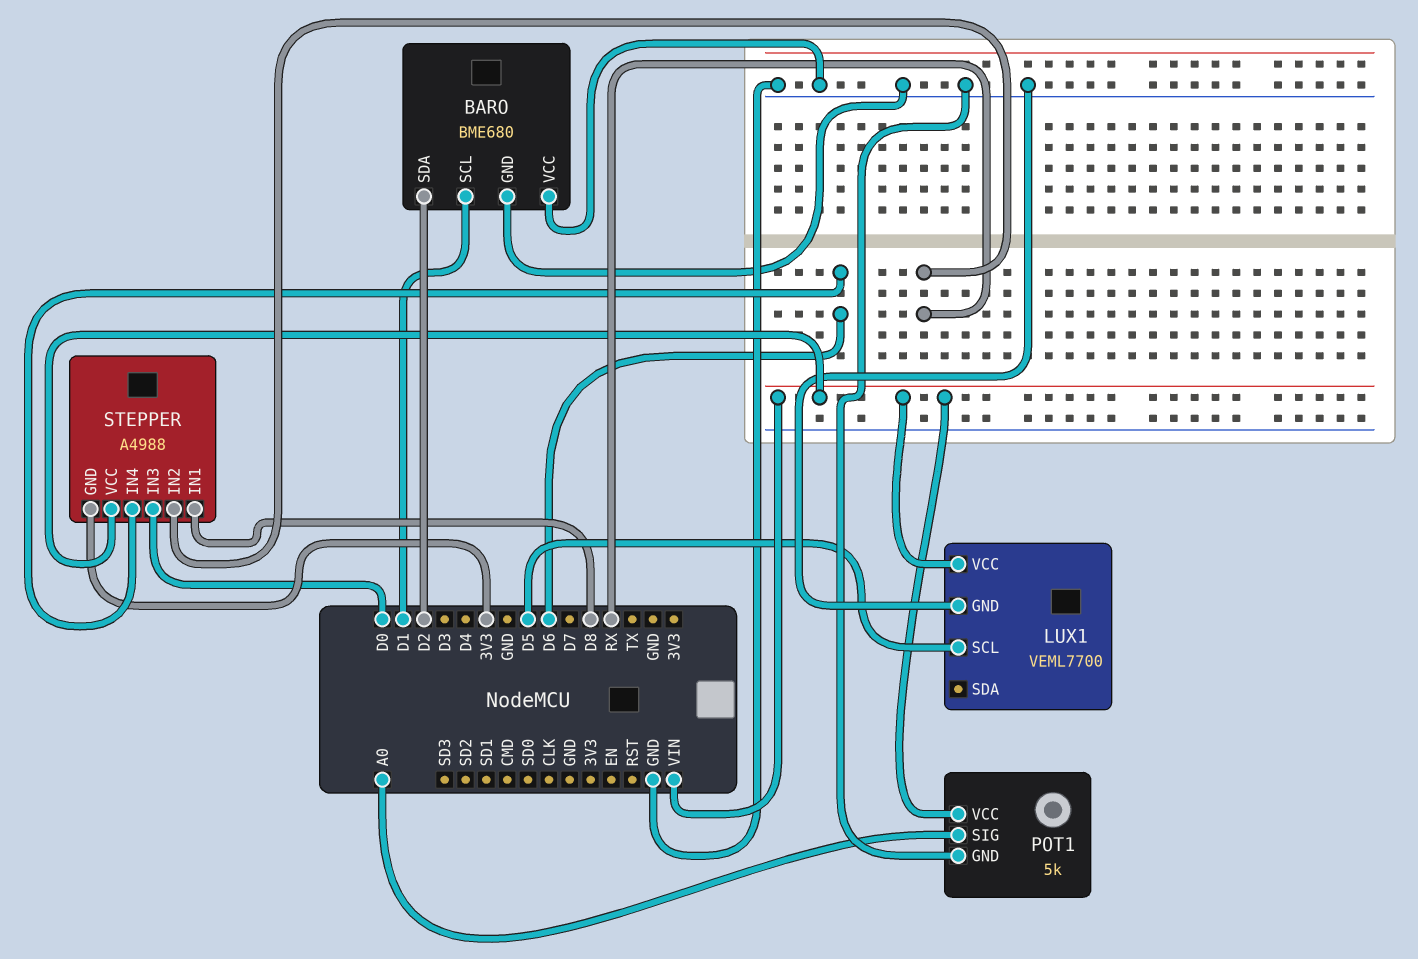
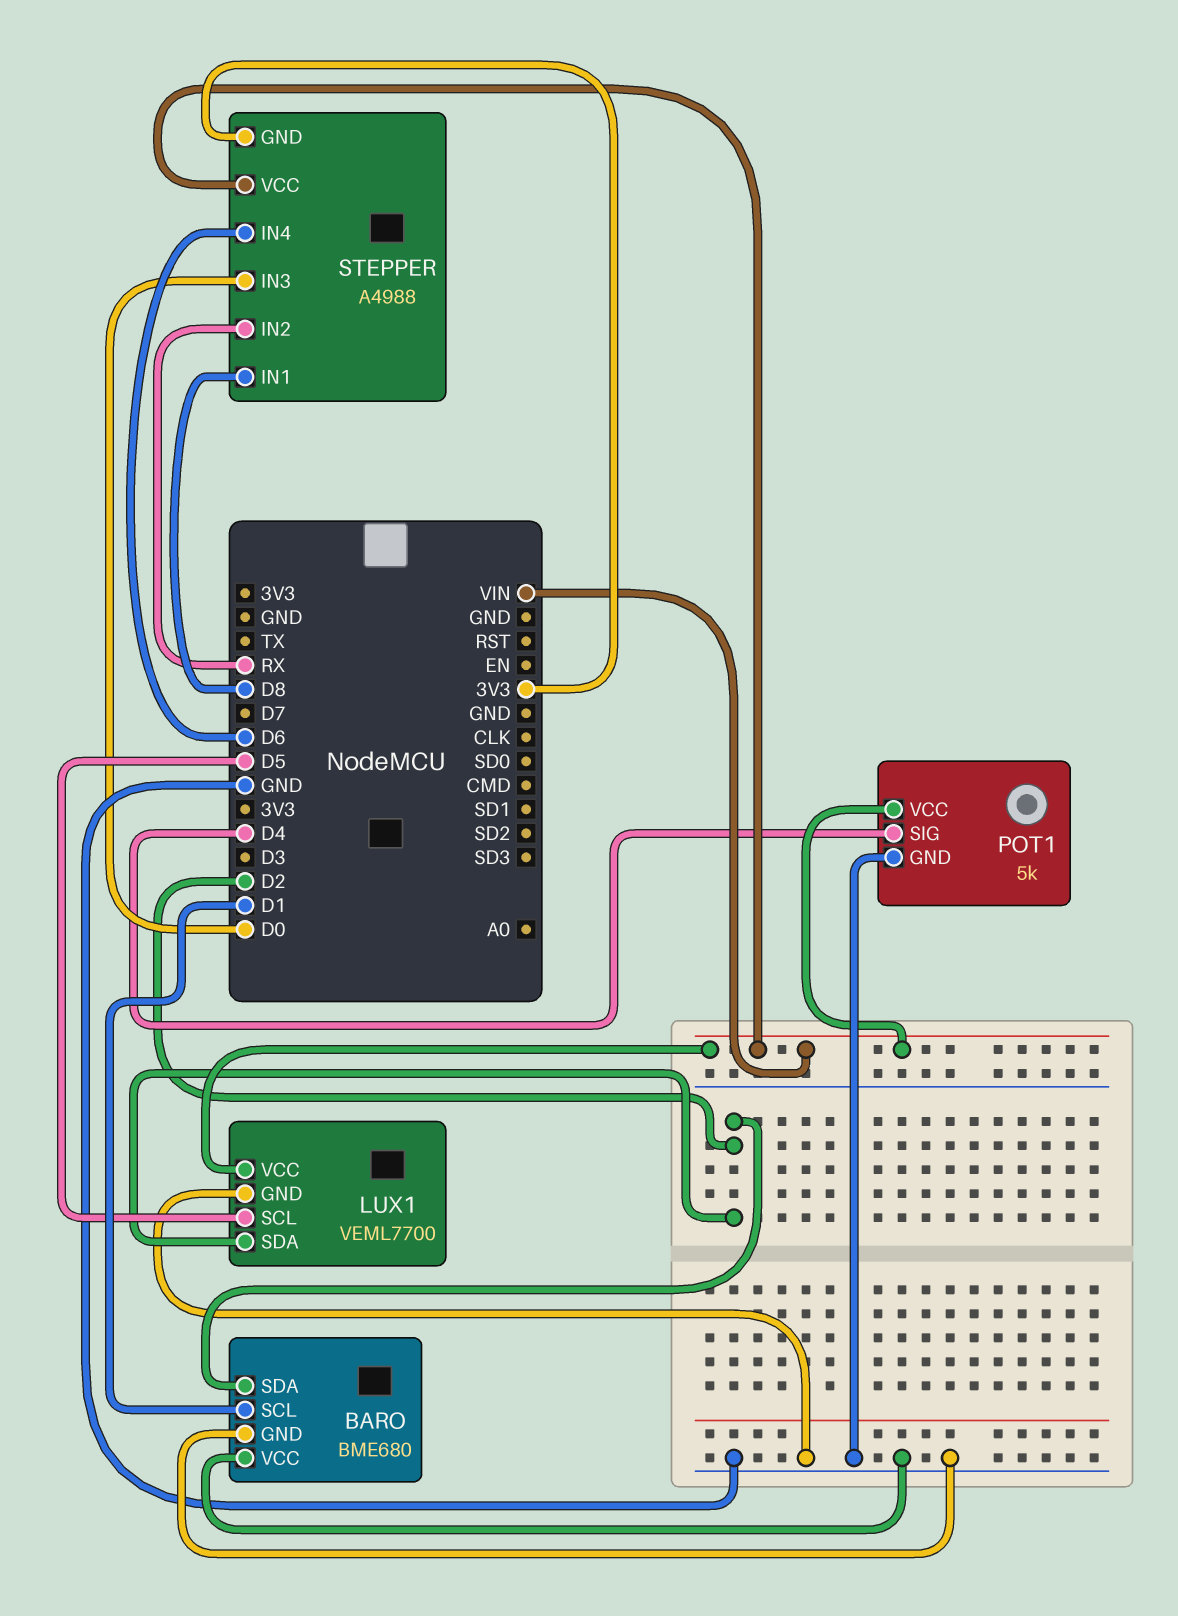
LUX1 pin SDA: none -> D2
POT1 pin SIG: A0 -> D4

